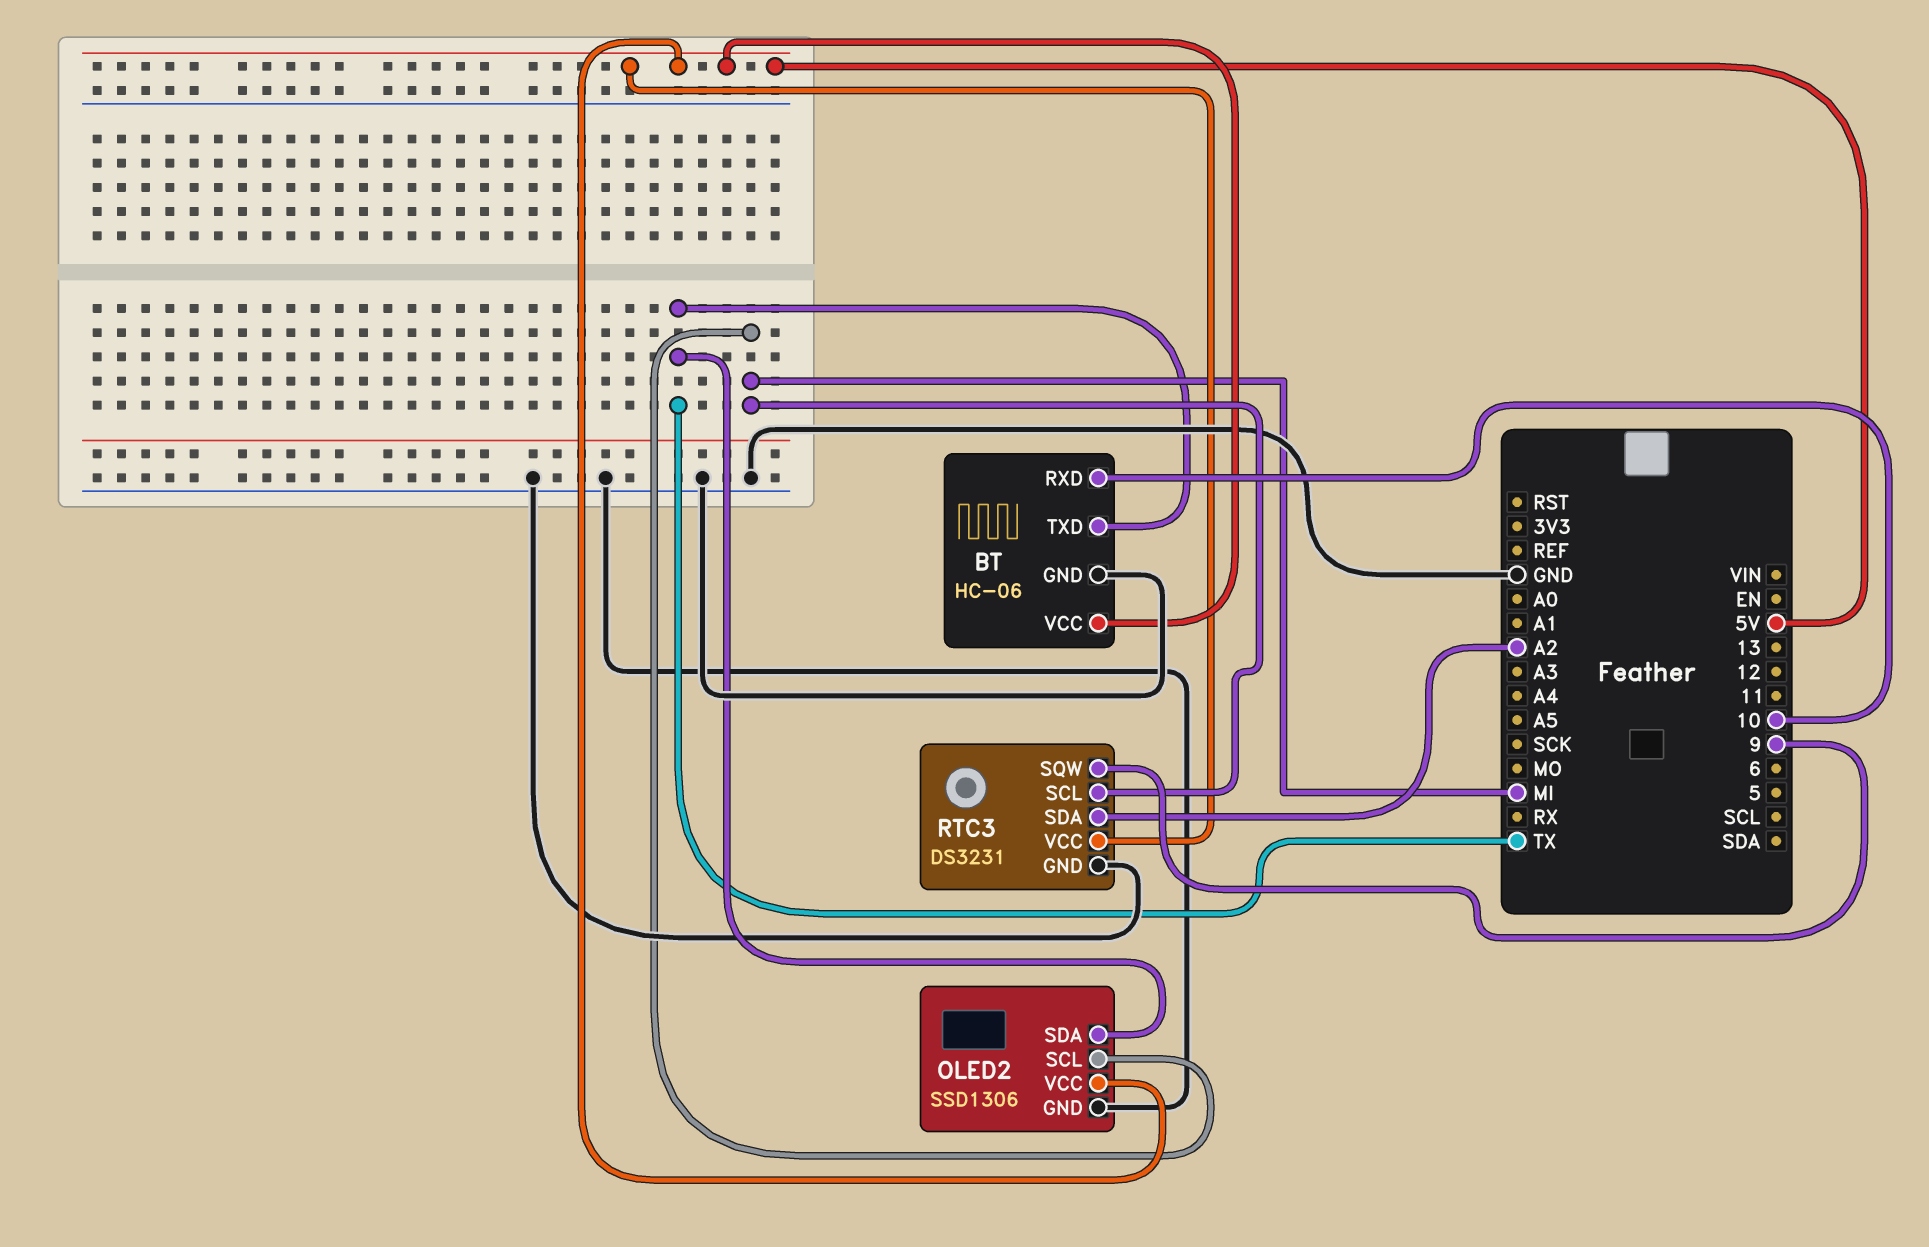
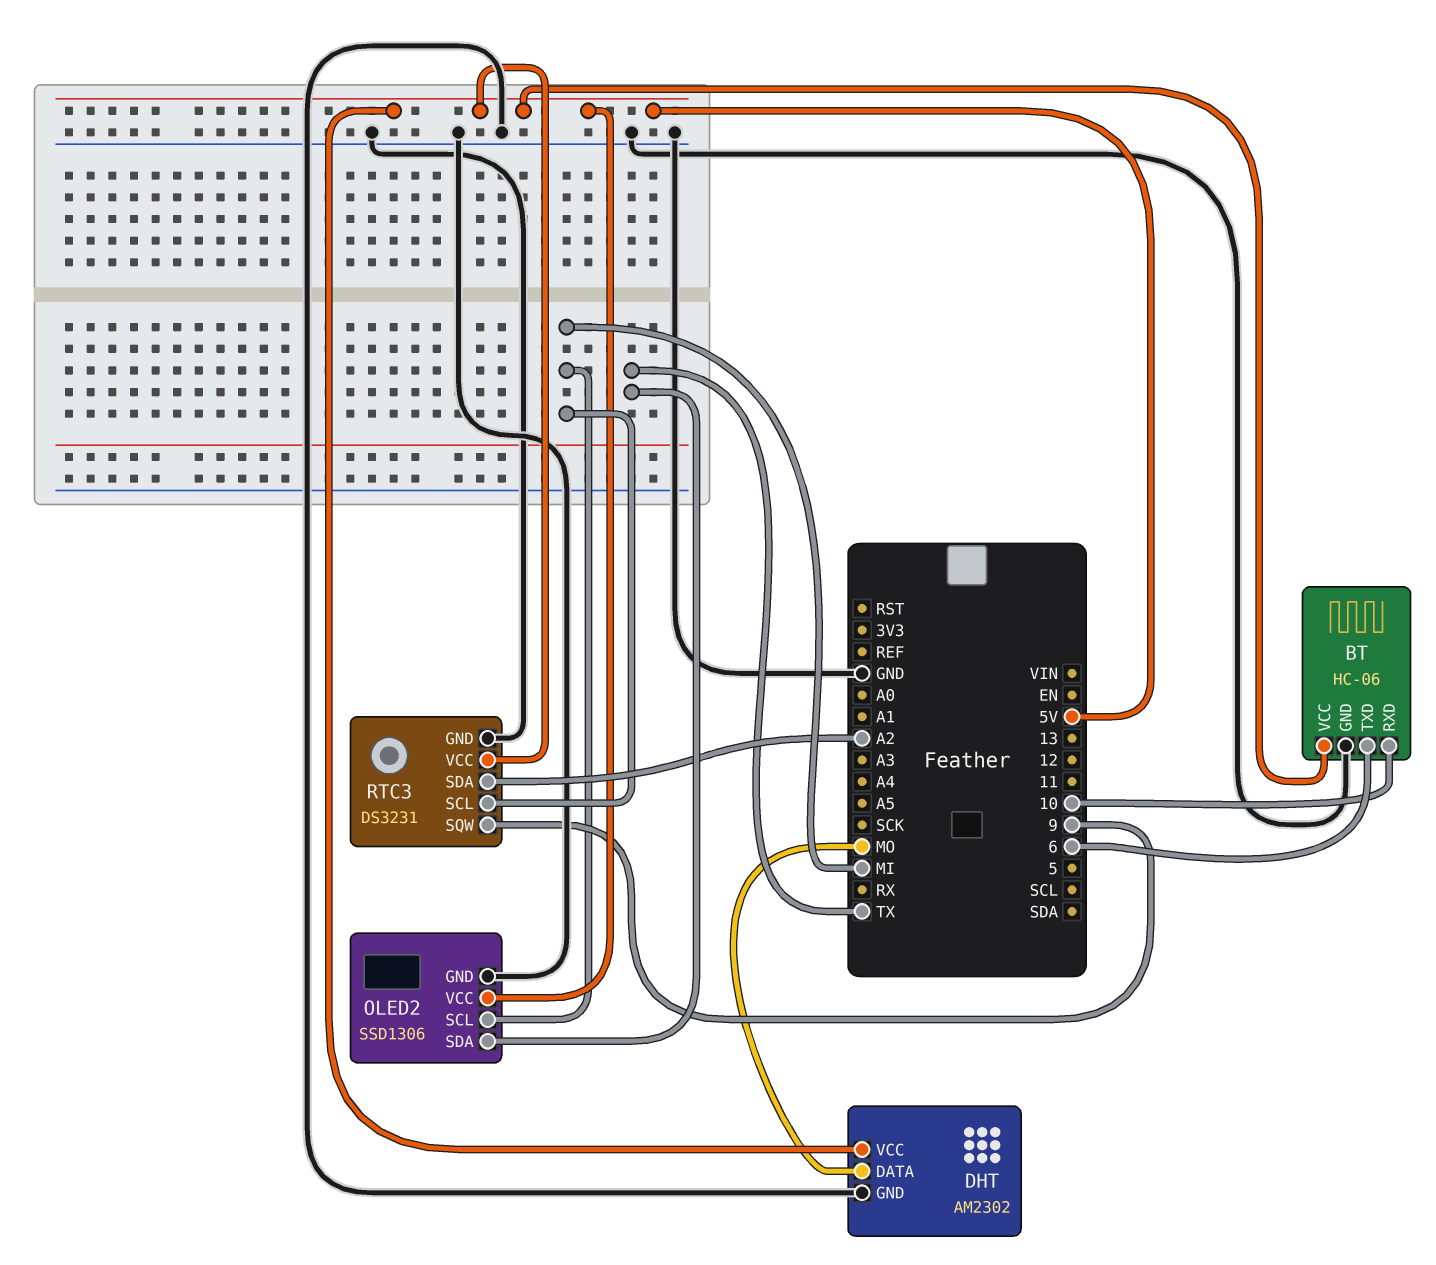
BT pin TXD: TX -> 6
DHT: none -> AM2302
DHT pin DATA: none -> MO
DHT pin GND: none -> GND
DHT pin VCC: none -> 5V

